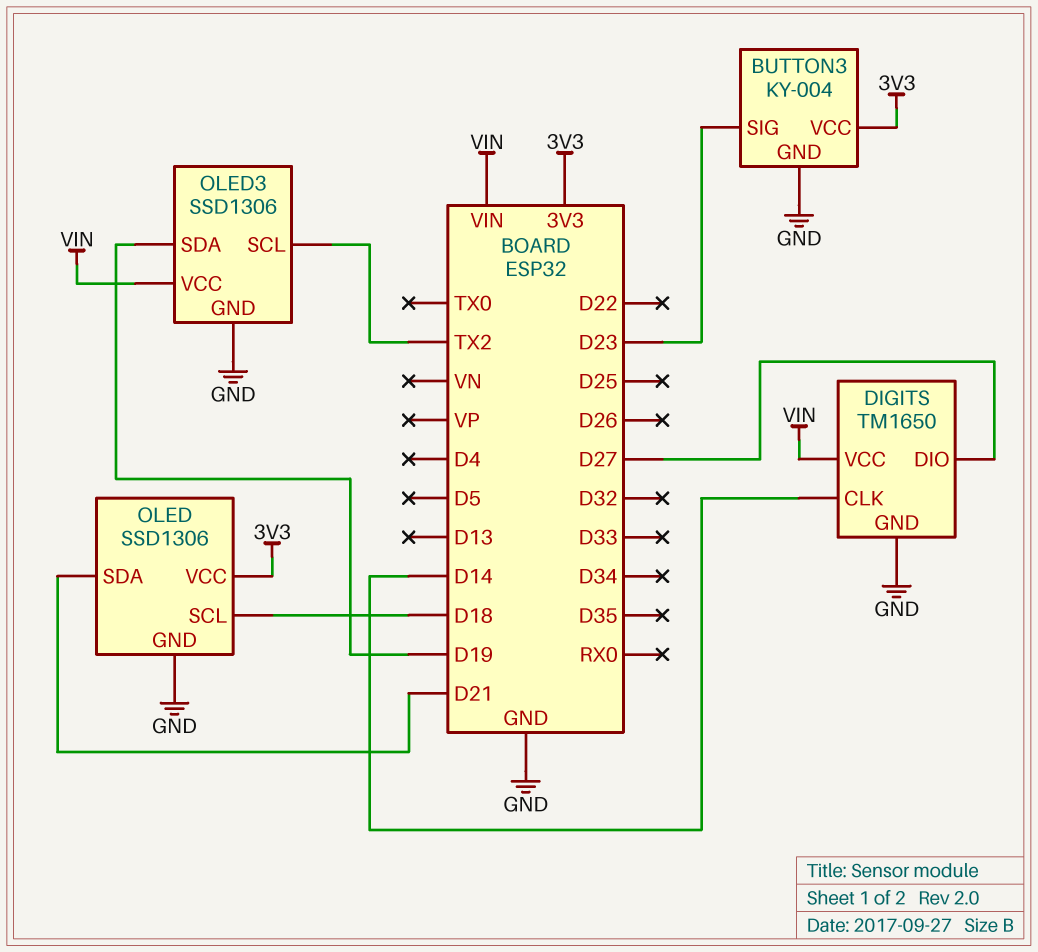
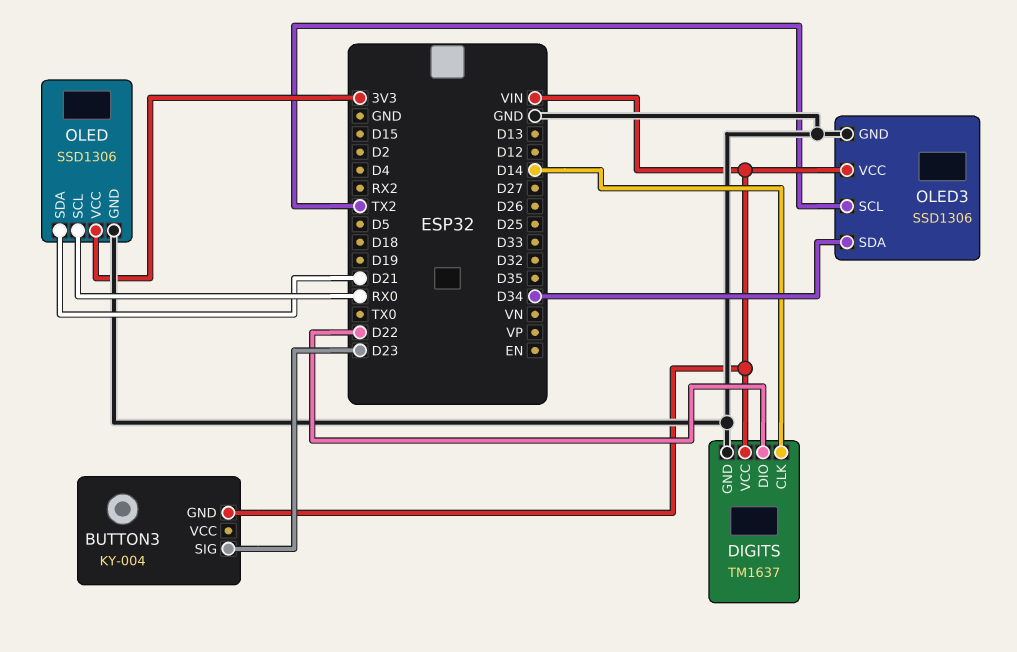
BUTTON3 pin GND: GND -> VIN
BUTTON3 pin VCC: 3V3 -> none
DIGITS: TM1650 -> TM1637
DIGITS pin DIO: D27 -> D22
OLED pin SCL: D18 -> RX0
OLED3 pin SDA: D19 -> D34

